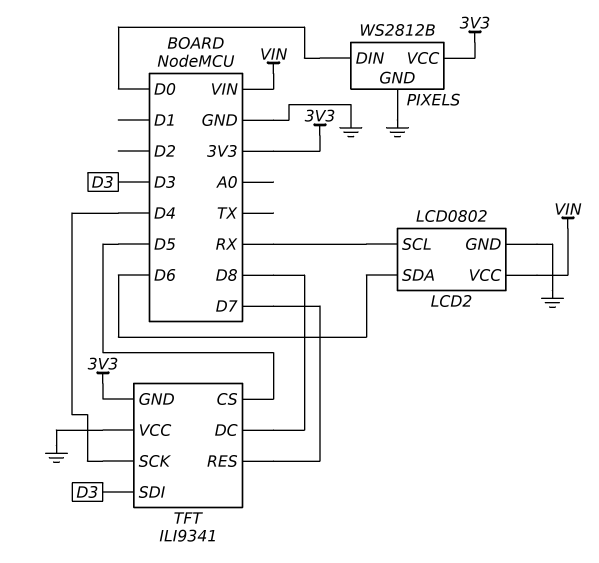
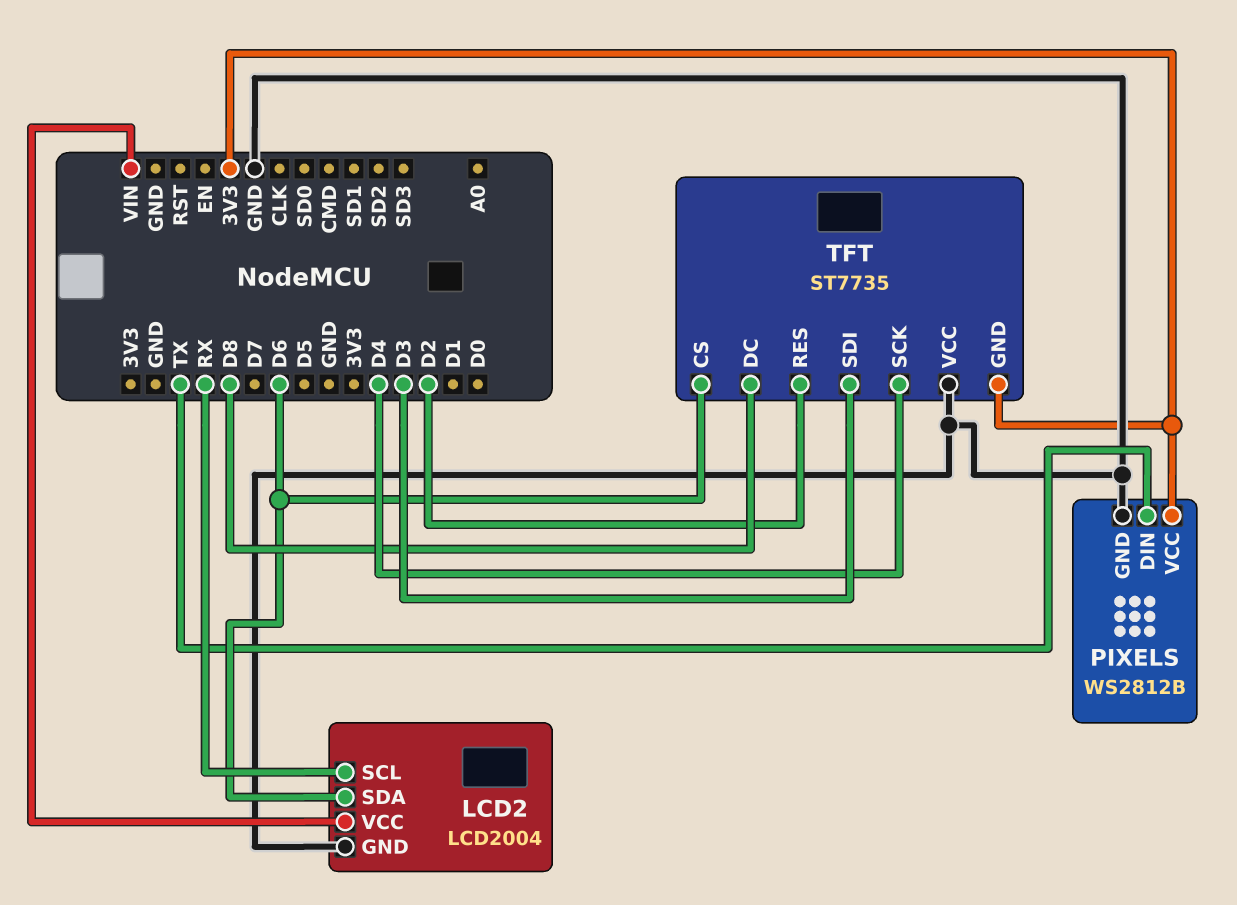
LCD2: LCD0802 -> LCD2004
PIXELS pin DIN: D0 -> TX
TFT: ILI9341 -> ST7735
TFT pin CS: D5 -> D6
TFT pin RES: D7 -> D2

